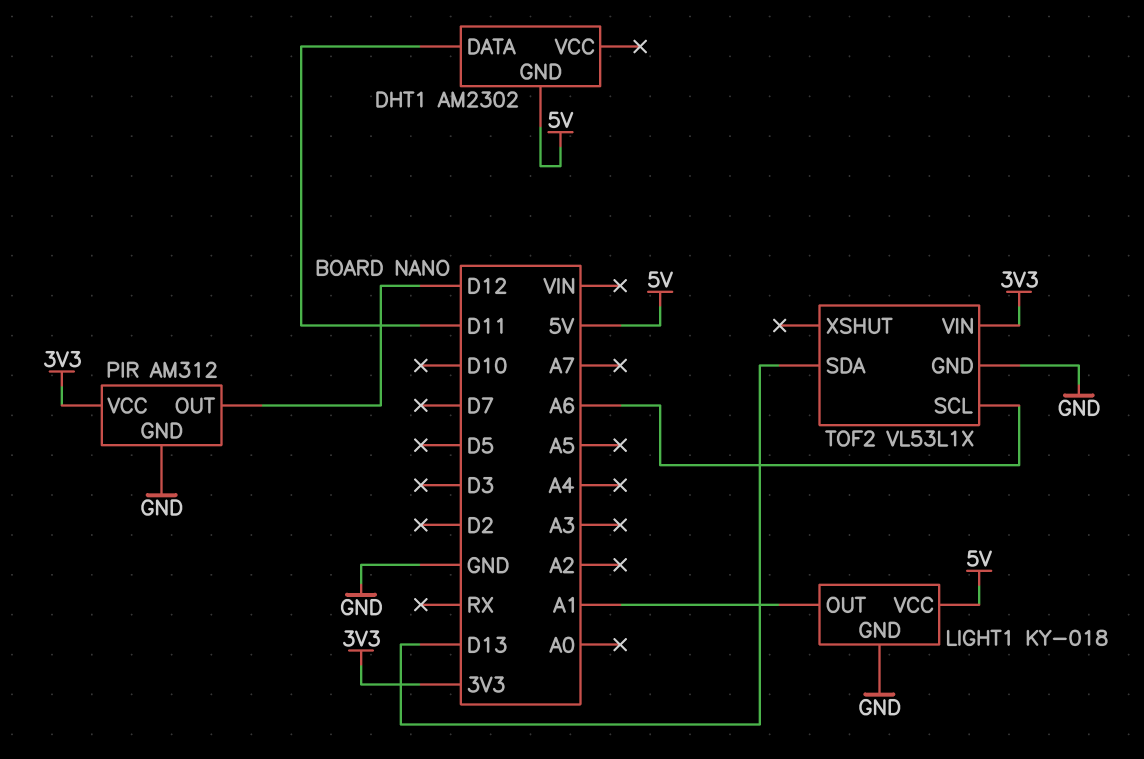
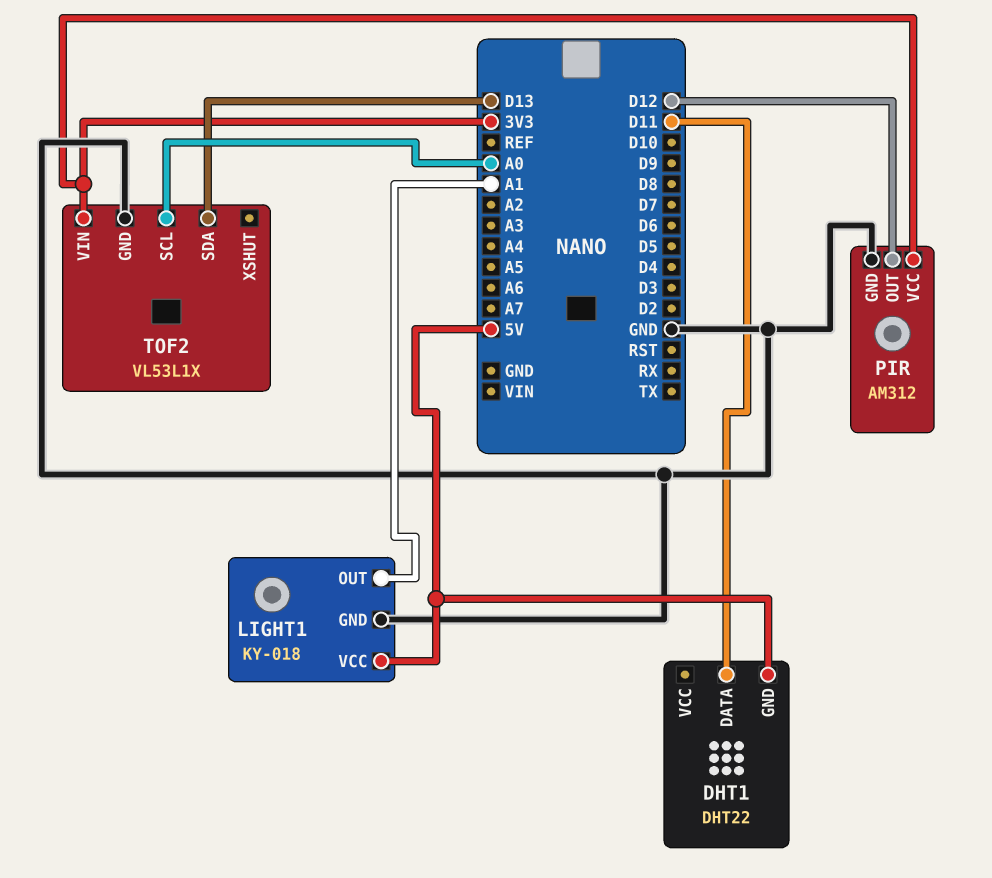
DHT1: AM2302 -> DHT22
TOF2 pin SCL: A6 -> A0

